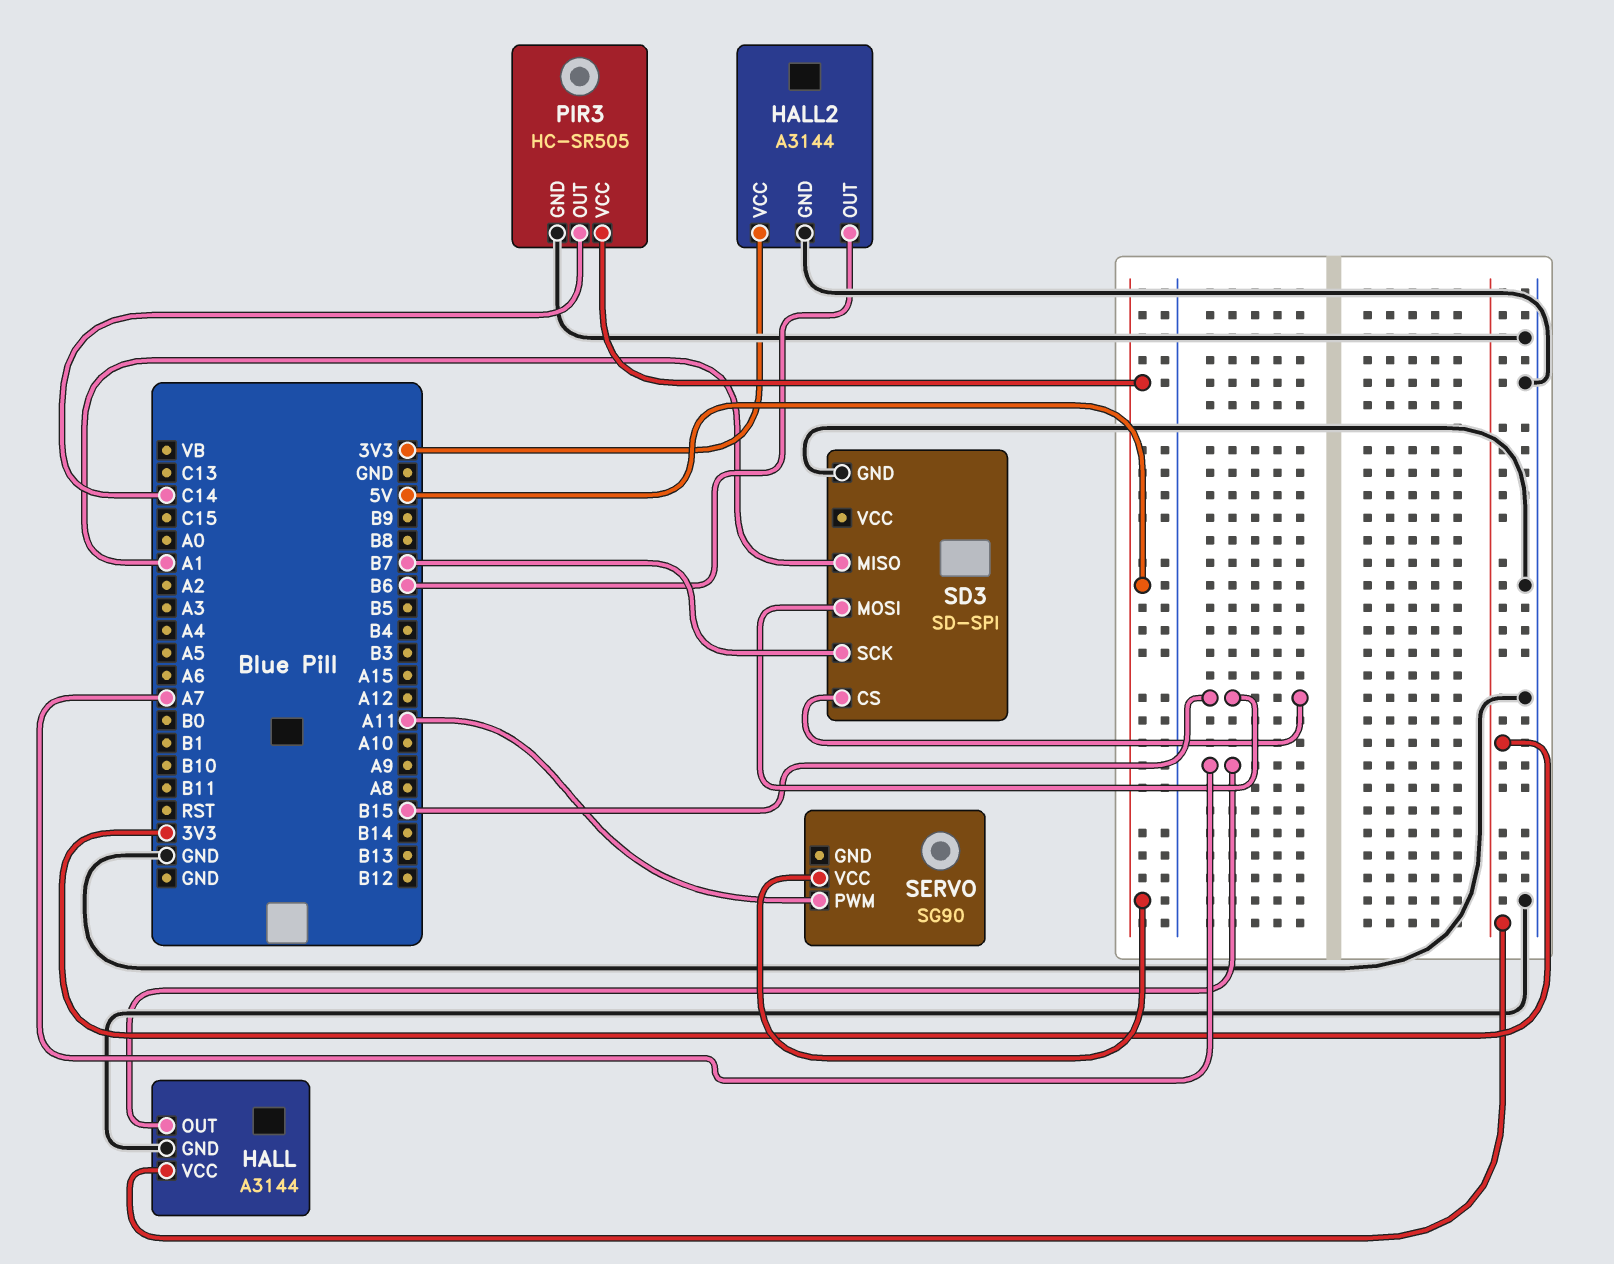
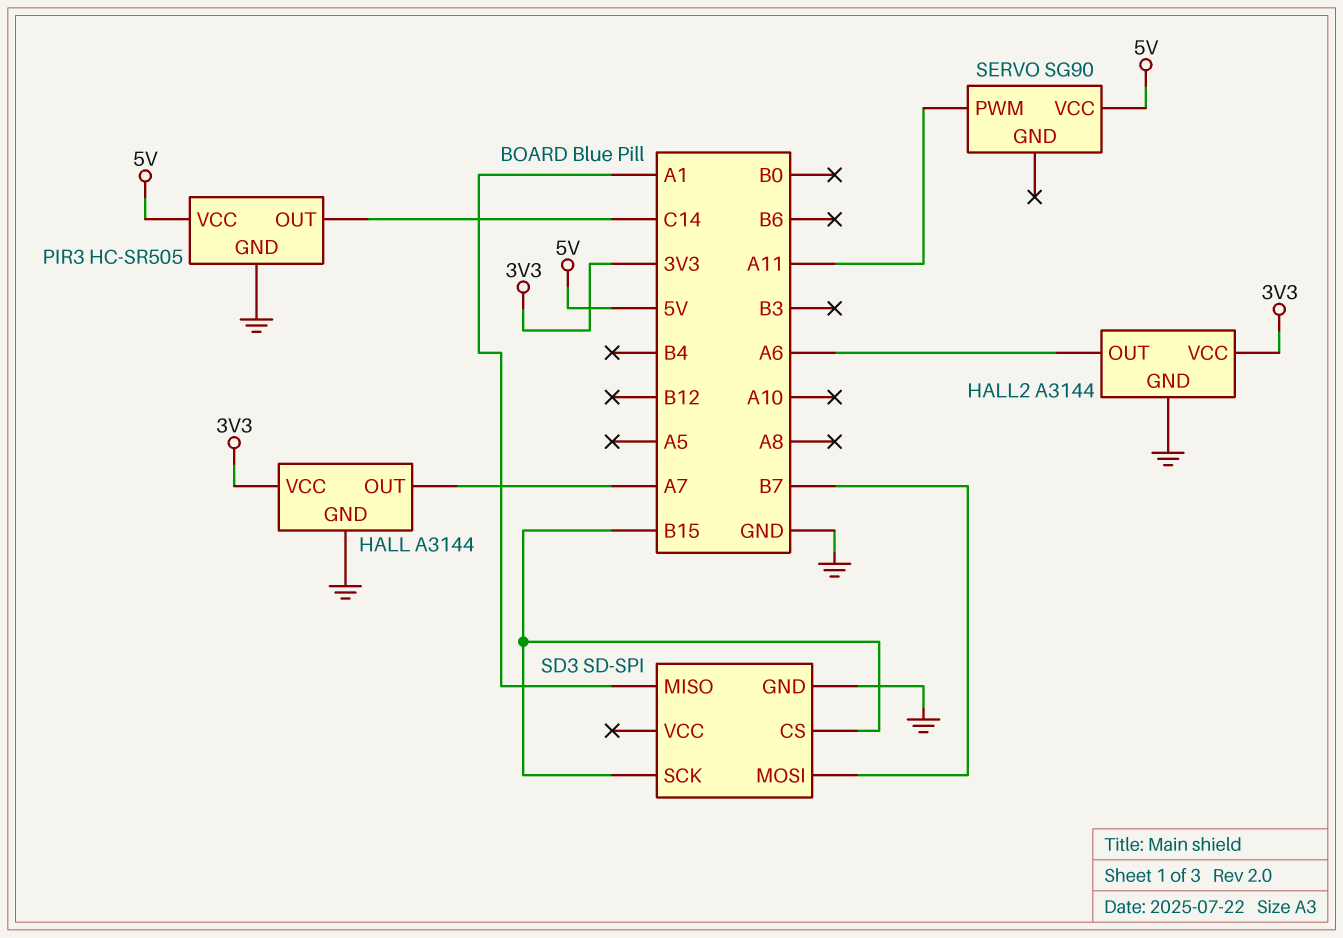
HALL2 pin OUT: B6 -> A6
SD3 pin MOSI: B15 -> B7
SD3 pin SCK: B7 -> B15

